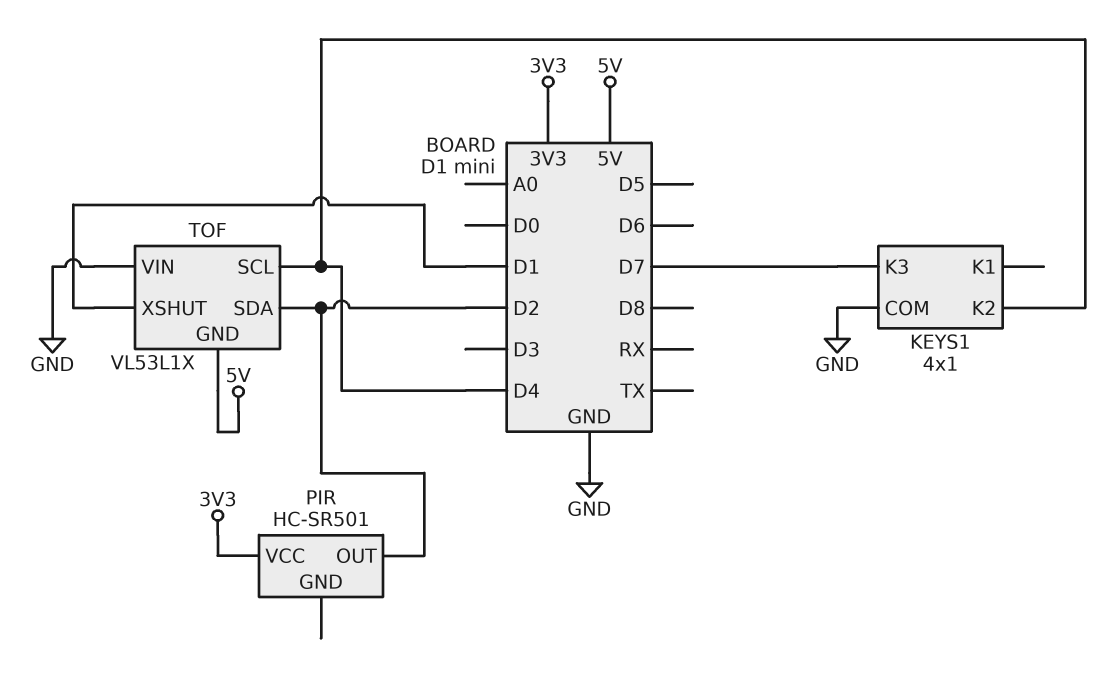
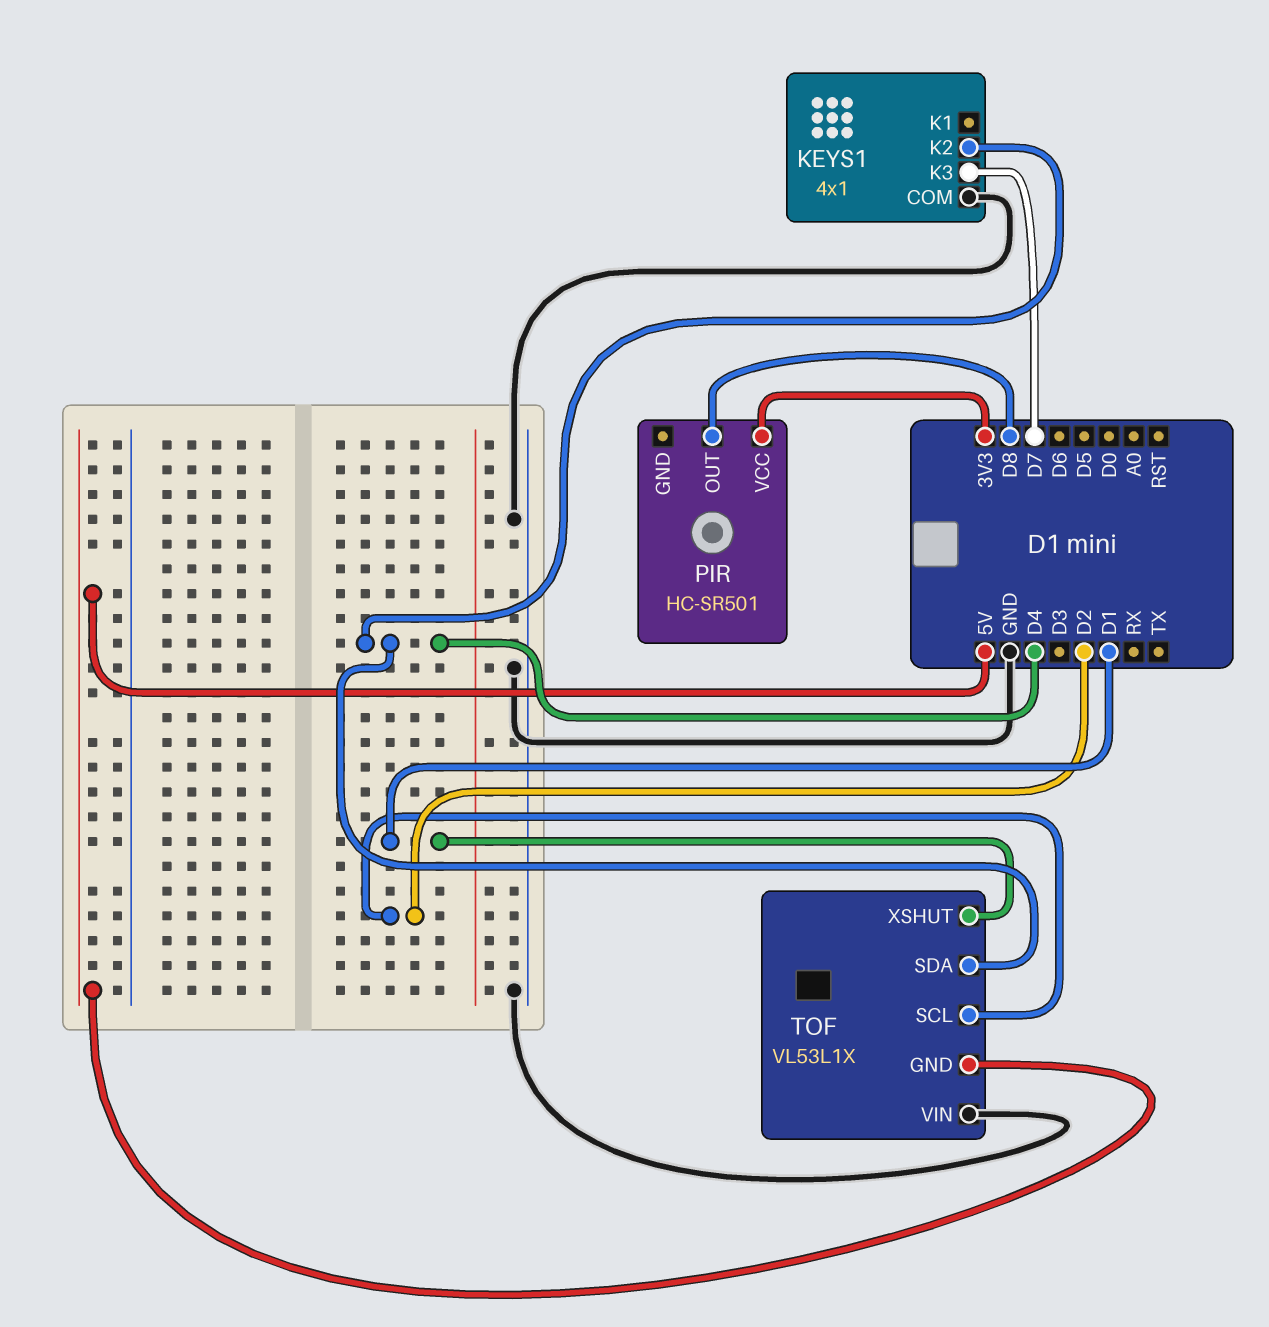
PIR pin OUT: D2 -> D8
TOF pin SCL: D4 -> D2
TOF pin SDA: D2 -> D4

